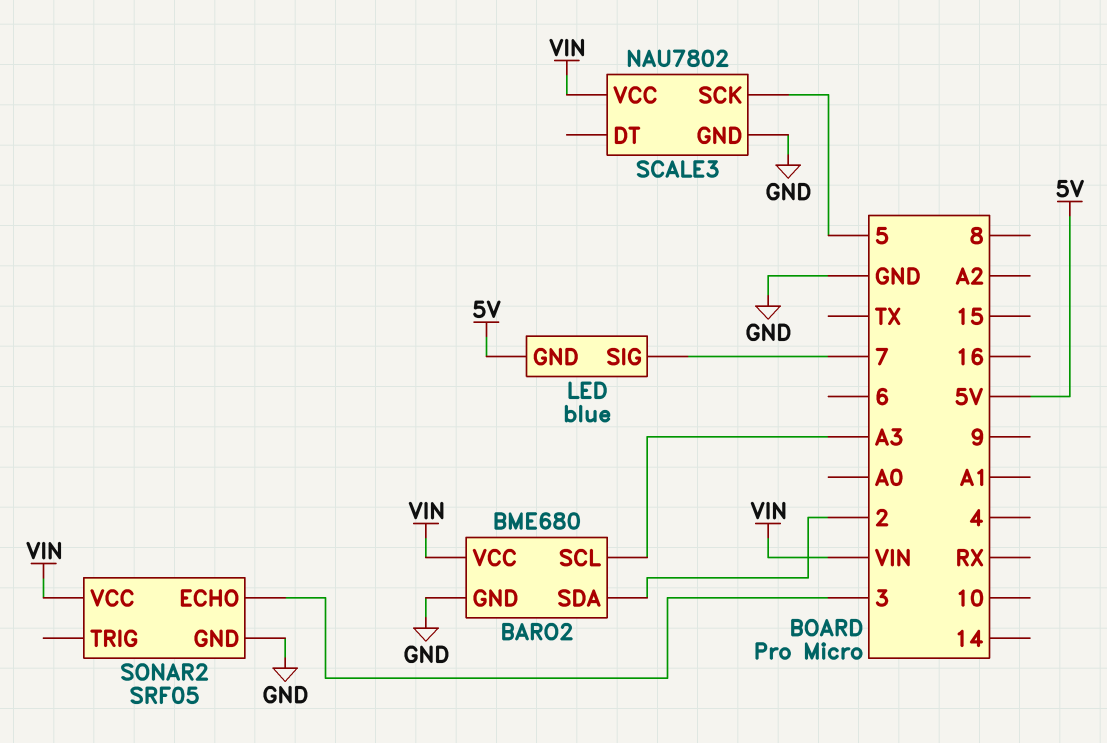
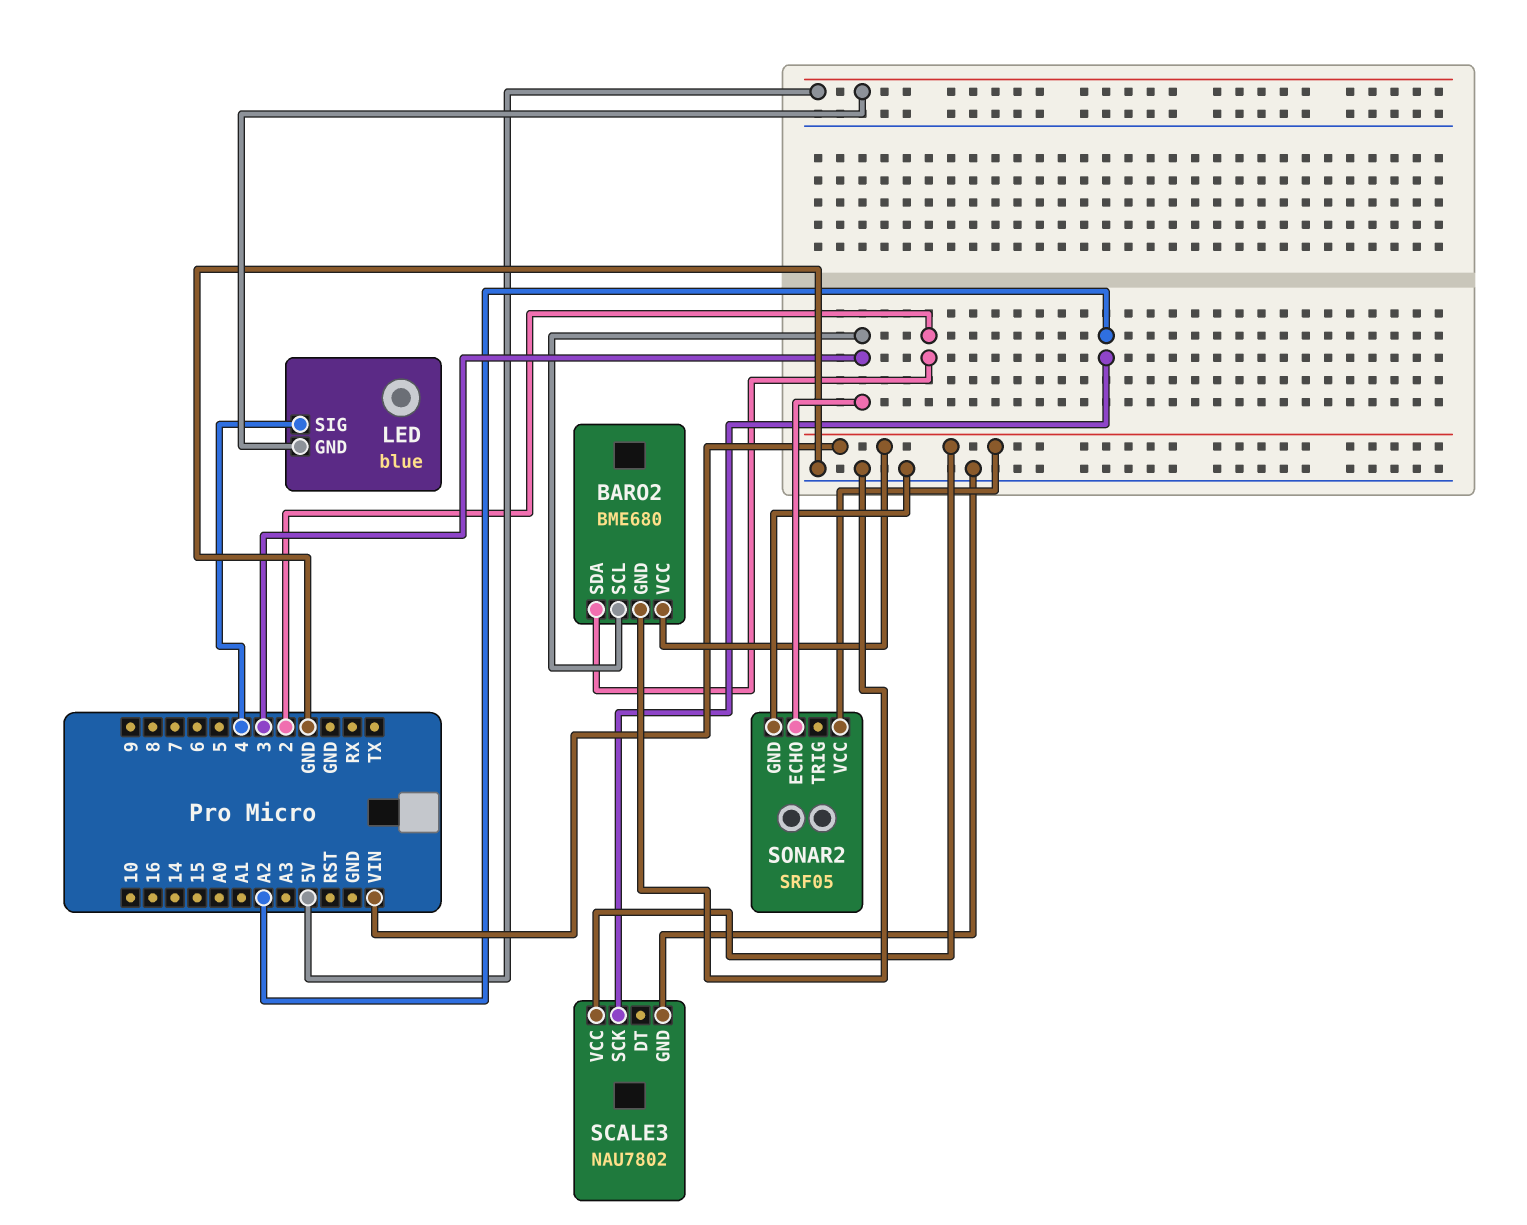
BARO2 pin SCL: A3 -> 3
LED pin SIG: 7 -> 4
SCALE3 pin SCK: 5 -> A2

